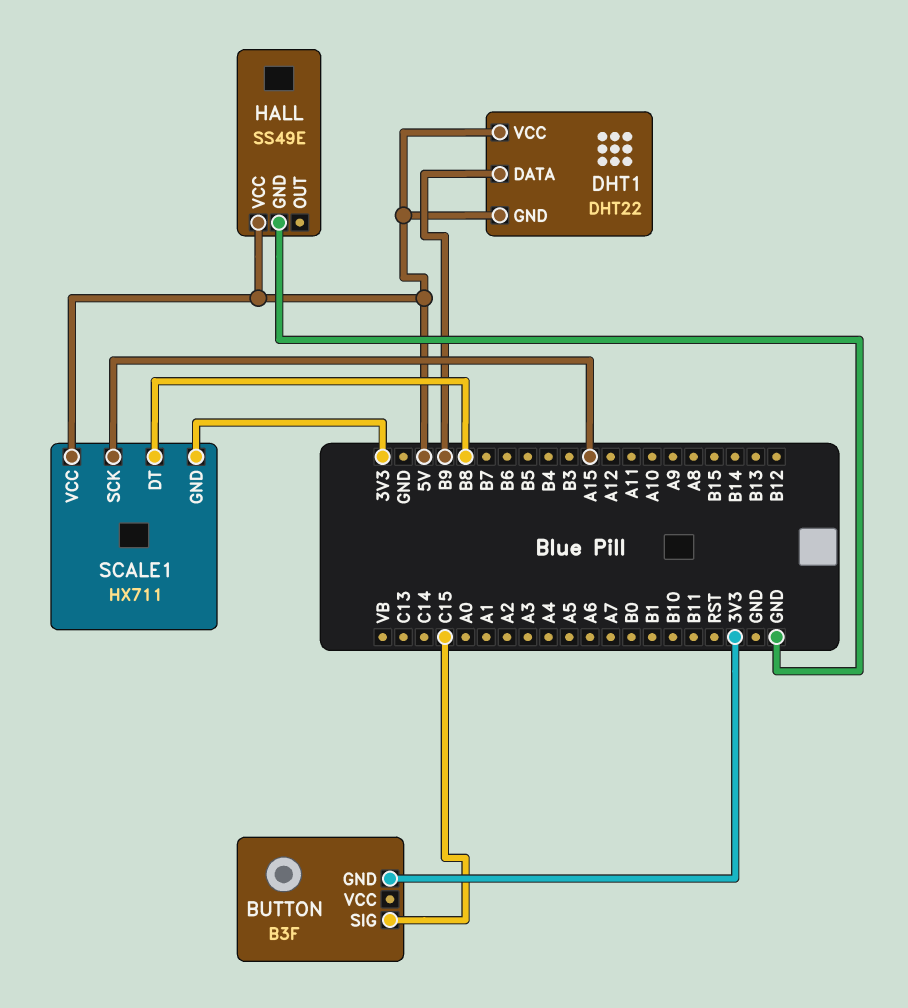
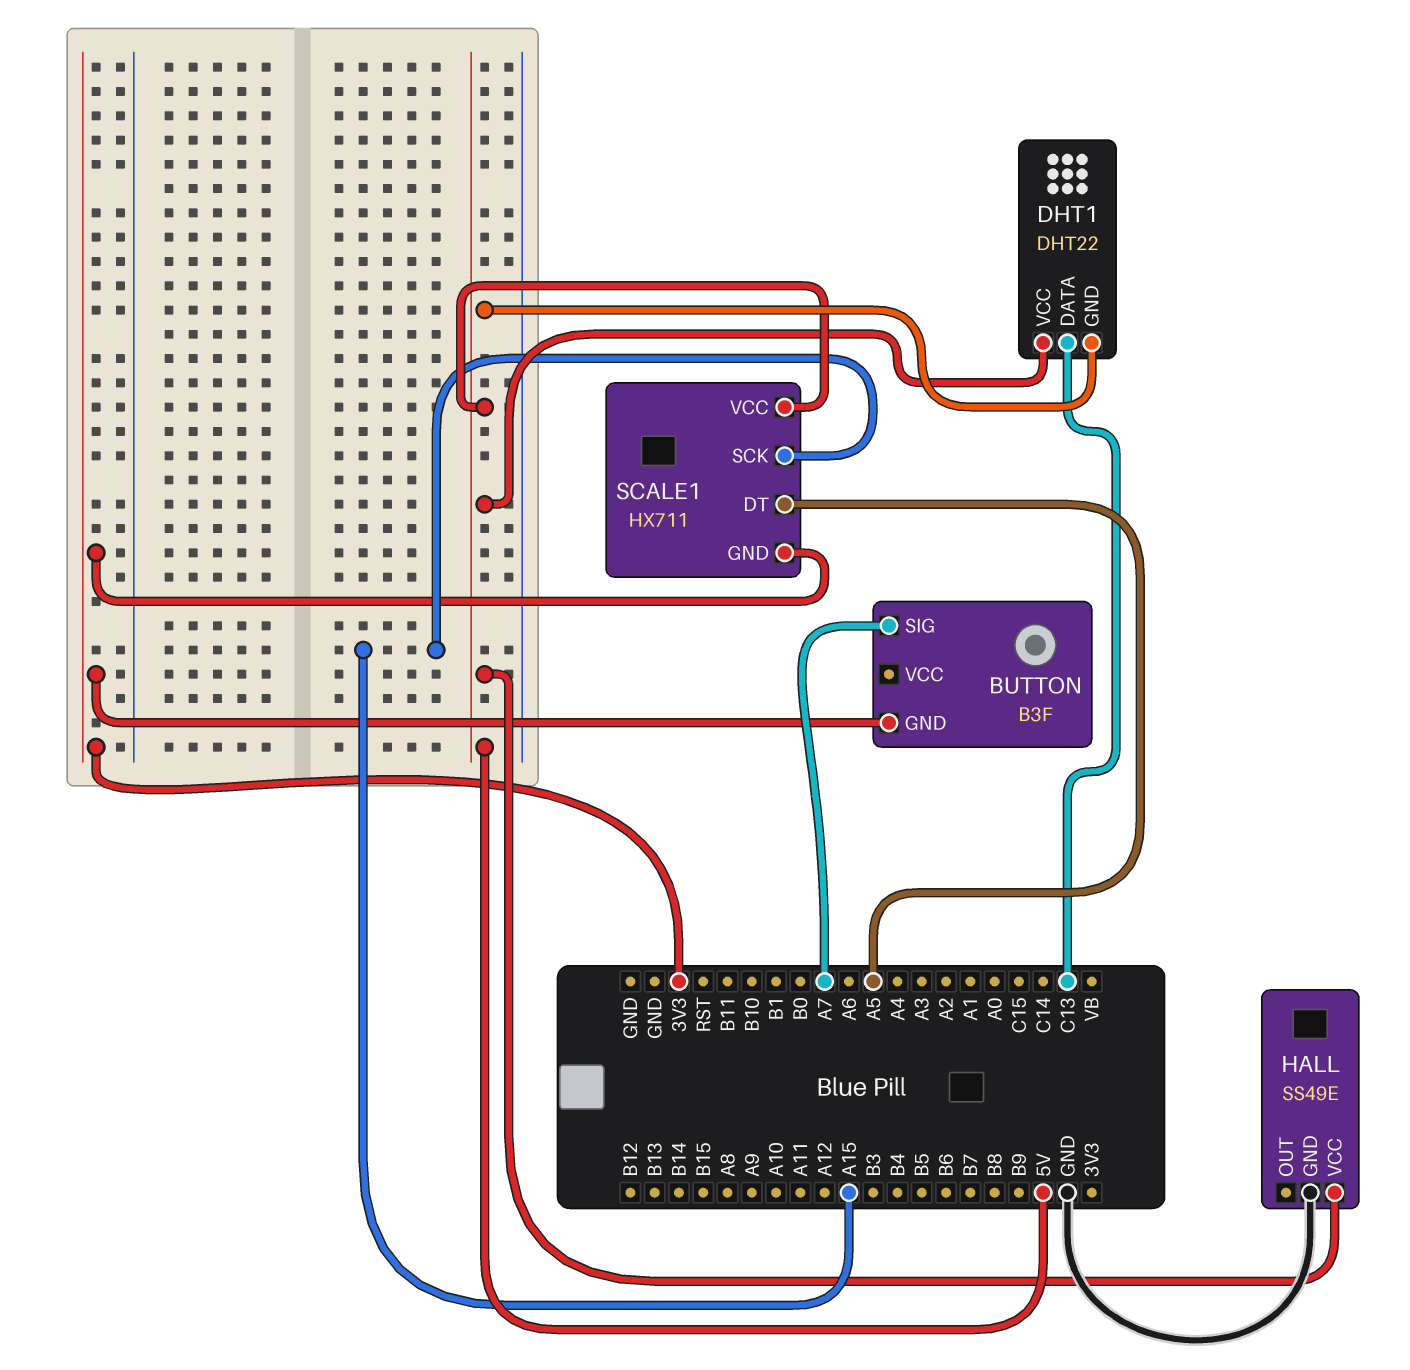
BUTTON pin SIG: C15 -> A7
DHT1 pin DATA: B9 -> C13
SCALE1 pin DT: B8 -> A5

